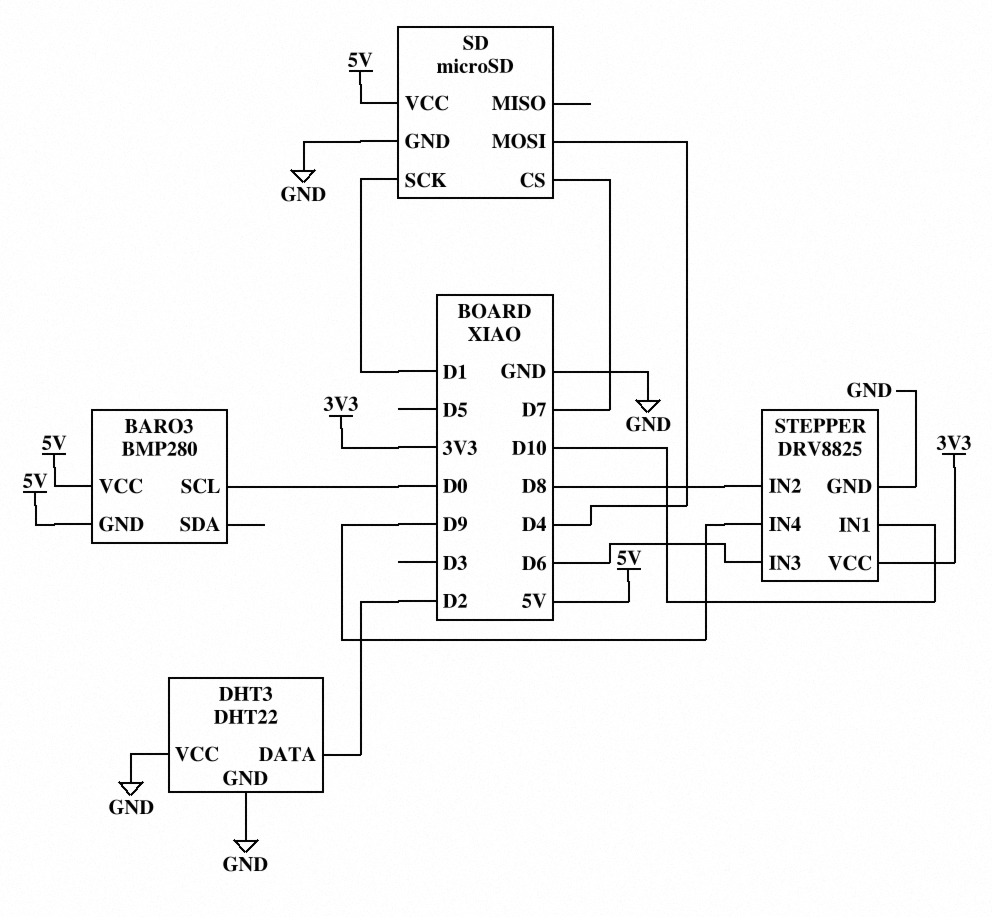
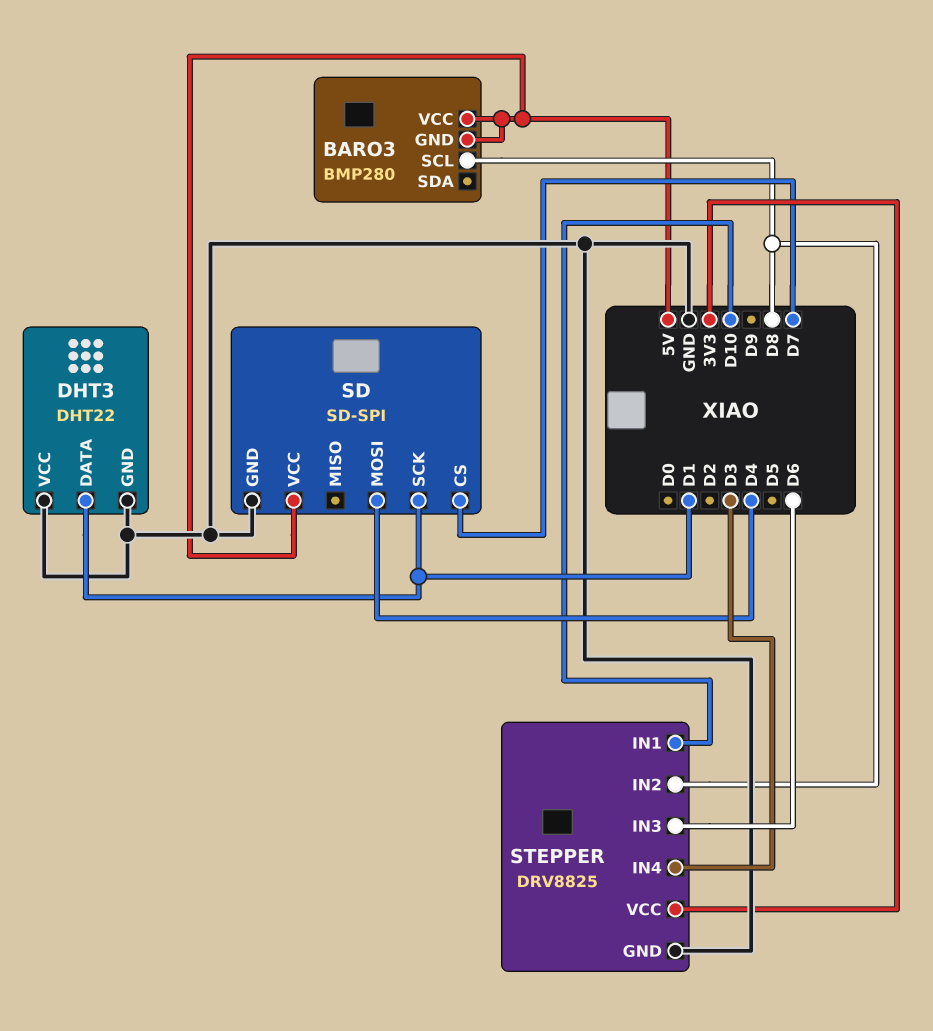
BARO3 pin SCL: D0 -> D8
DHT3 pin DATA: D2 -> D1
SD: microSD -> SD-SPI
STEPPER pin IN4: D9 -> D3

